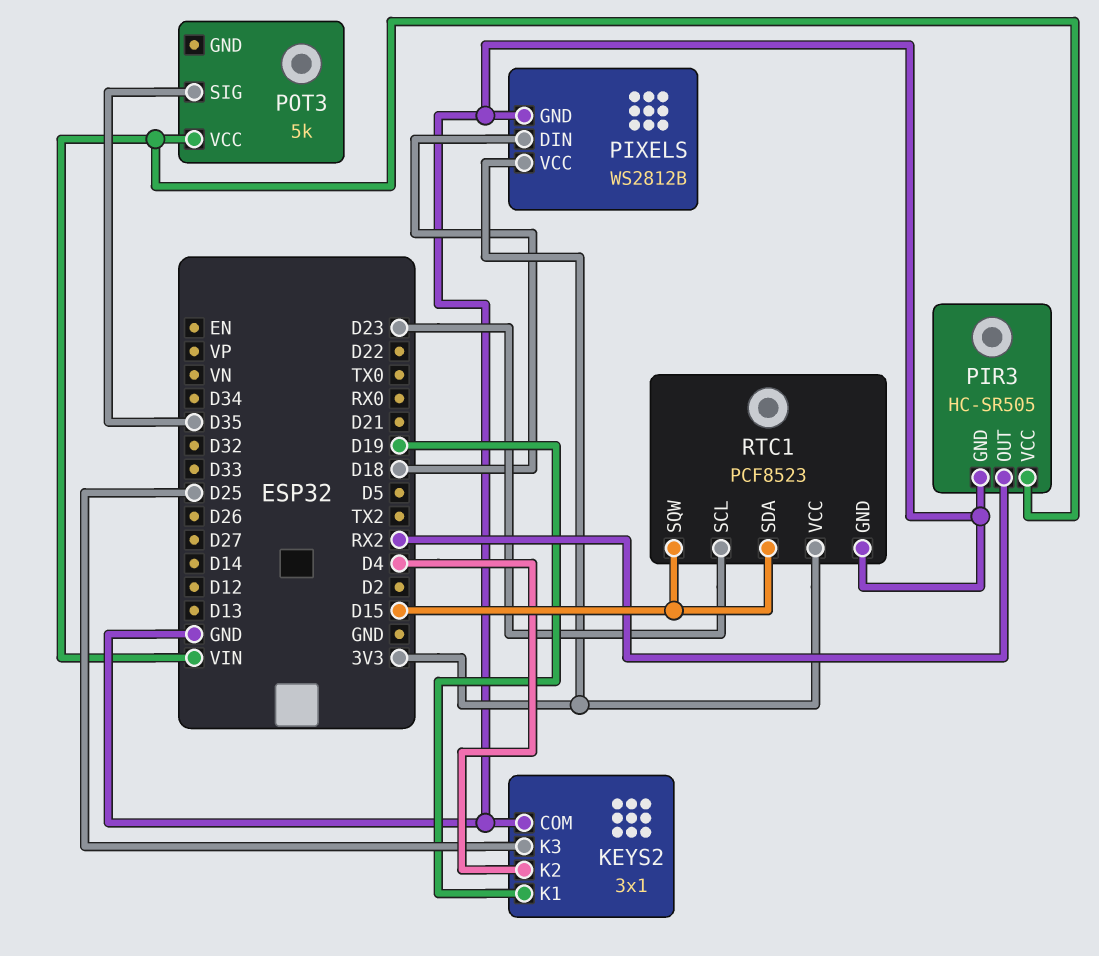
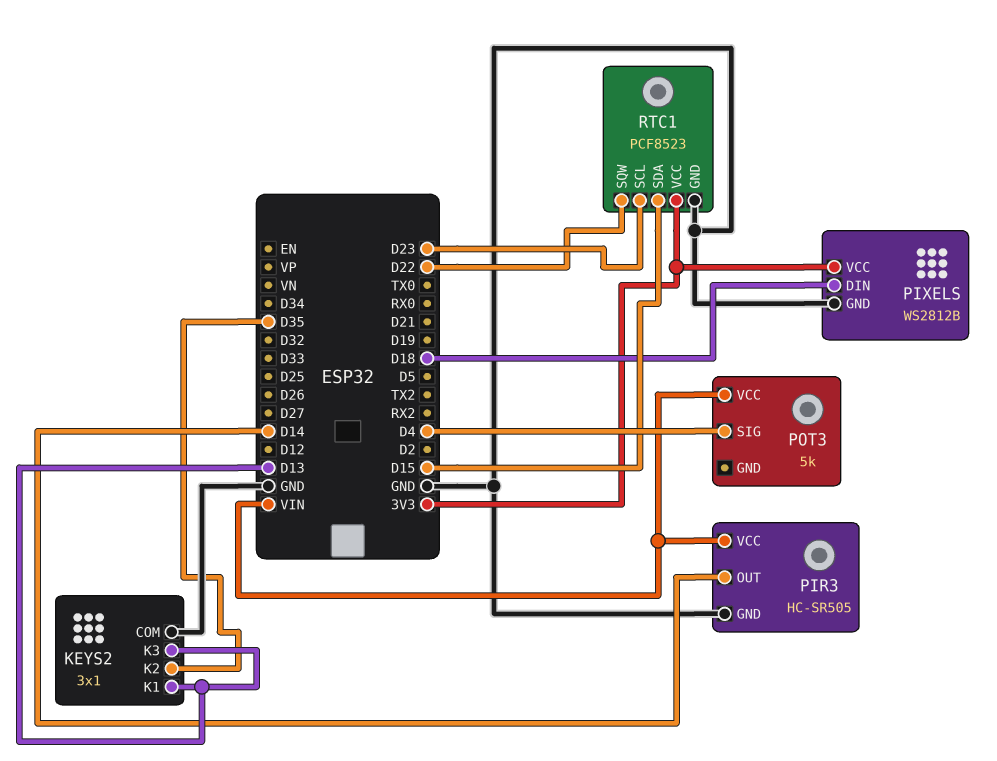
KEYS2 pin K1: D19 -> D13
KEYS2 pin K2: D4 -> D35
KEYS2 pin K3: D25 -> D13
PIR3 pin OUT: RX2 -> D14
POT3 pin SIG: D35 -> D4
RTC1 pin SQW: D15 -> D22

